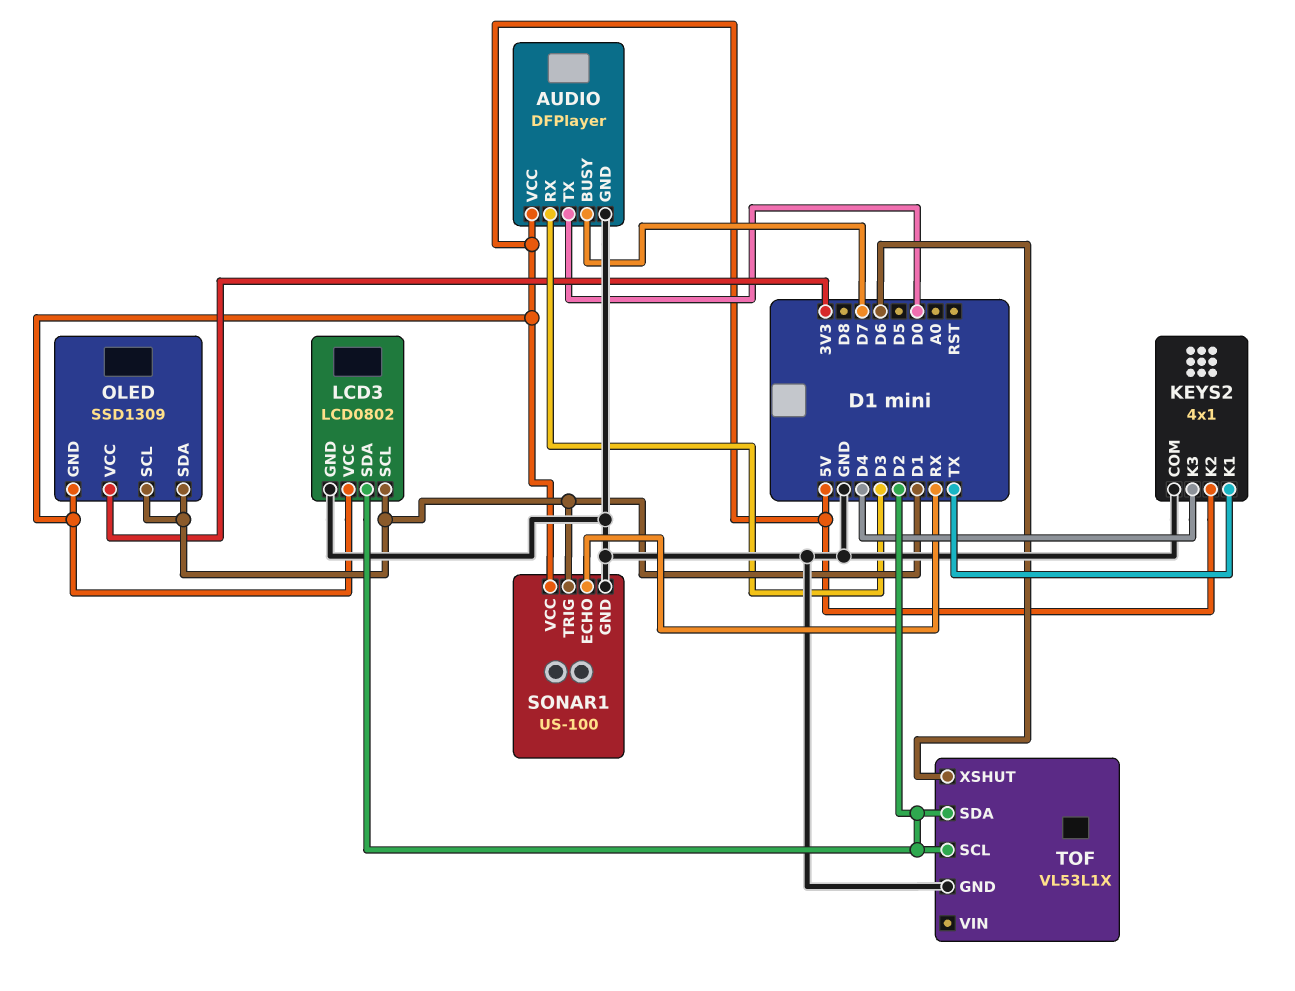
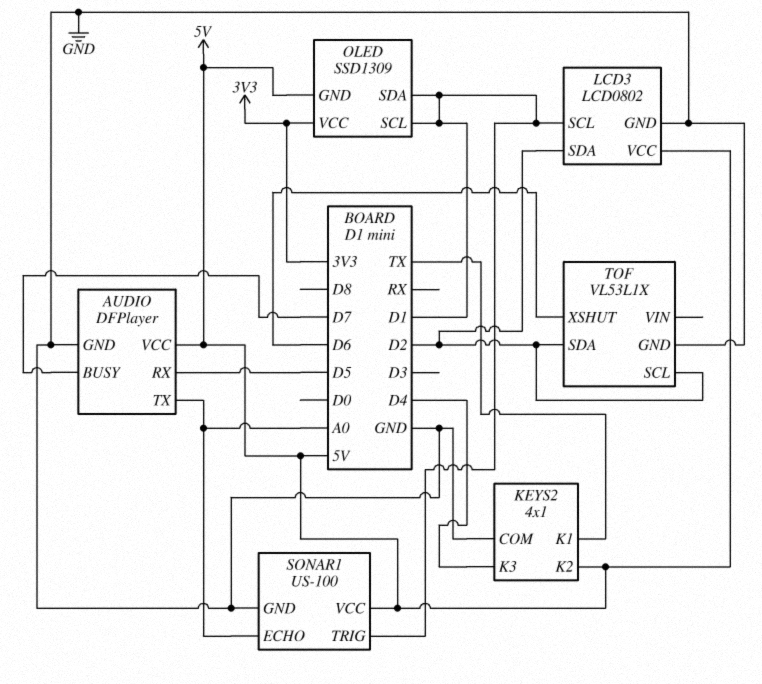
AUDIO pin RX: D3 -> D5
AUDIO pin TX: D0 -> A0
SONAR1 pin ECHO: RX -> A0

